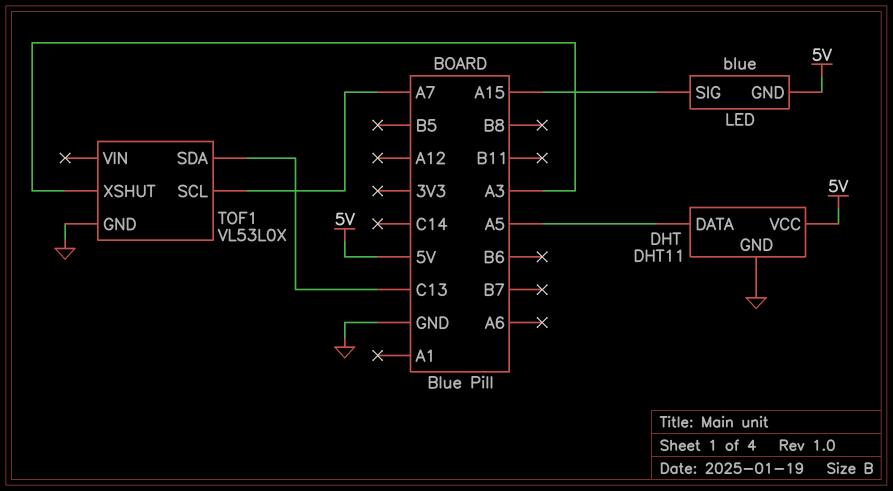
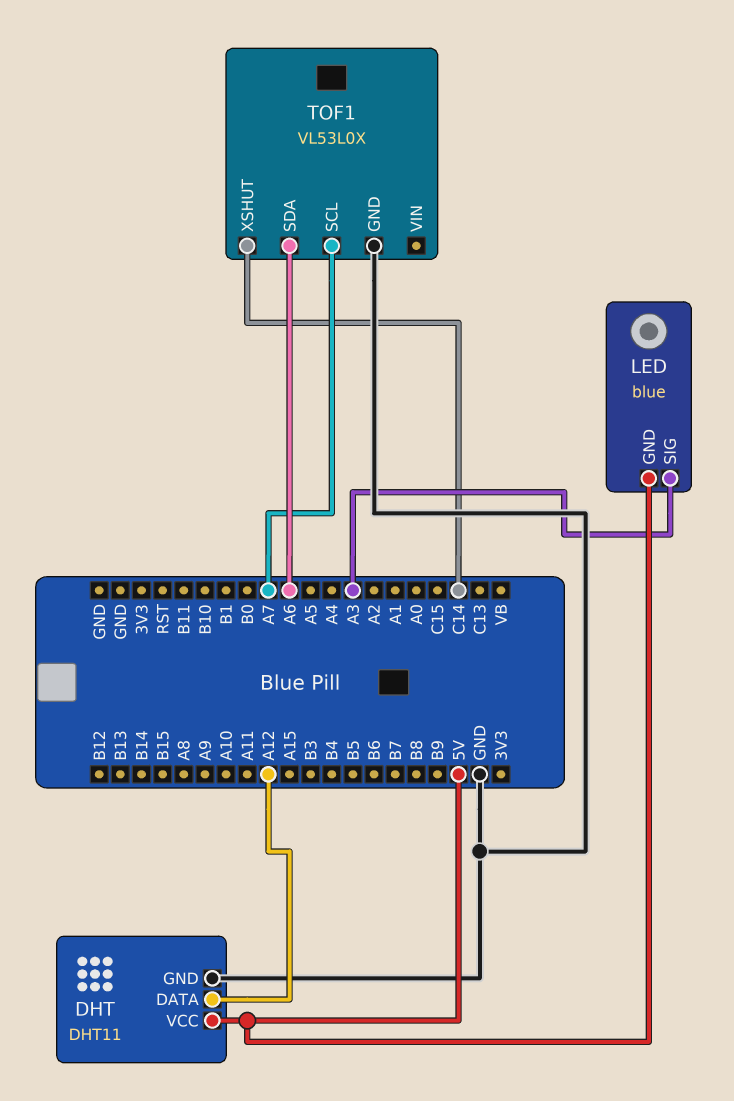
DHT pin DATA: A5 -> A12
LED pin SIG: A15 -> A3
TOF1 pin SDA: C13 -> A6
TOF1 pin XSHUT: A3 -> C14

